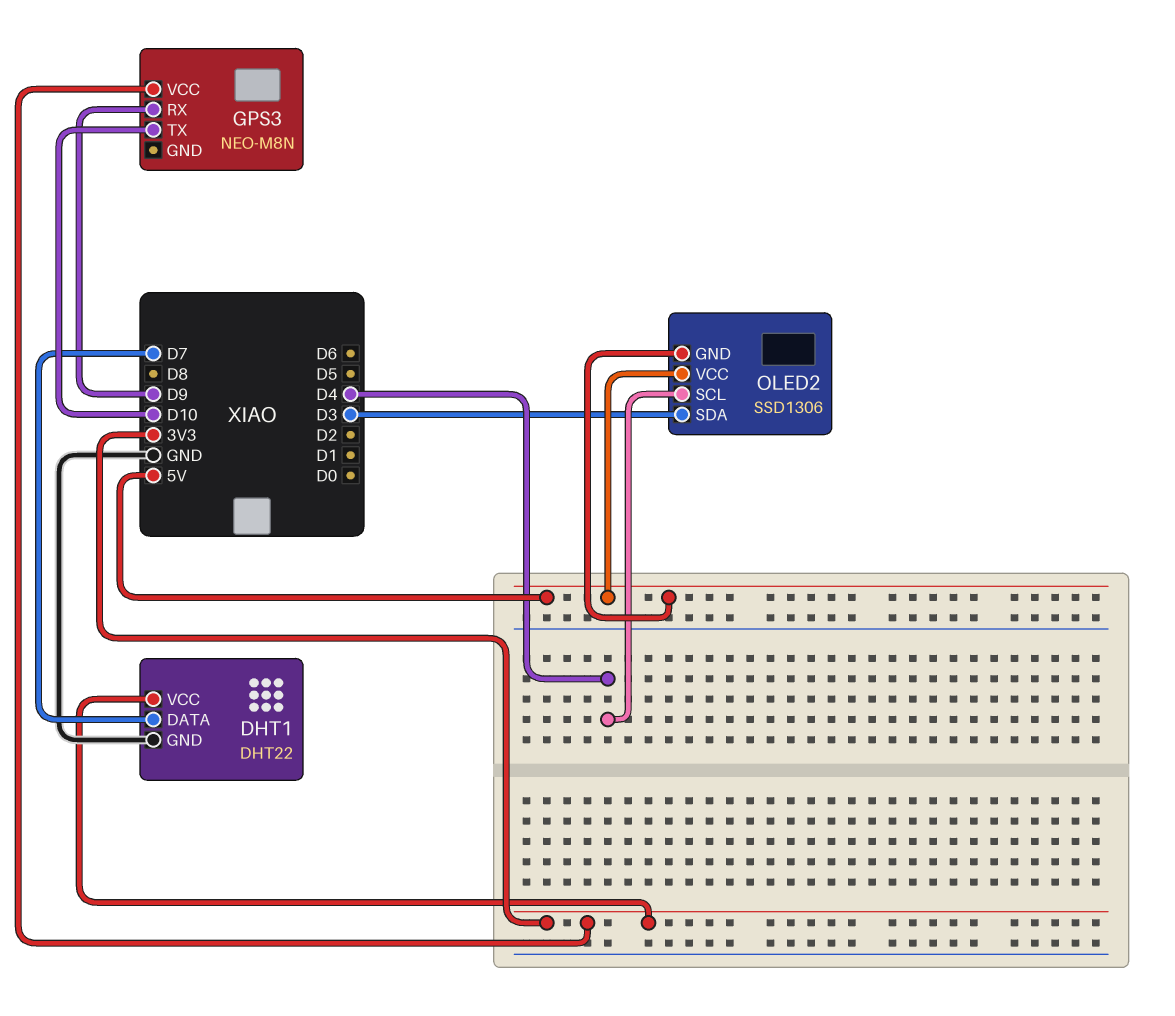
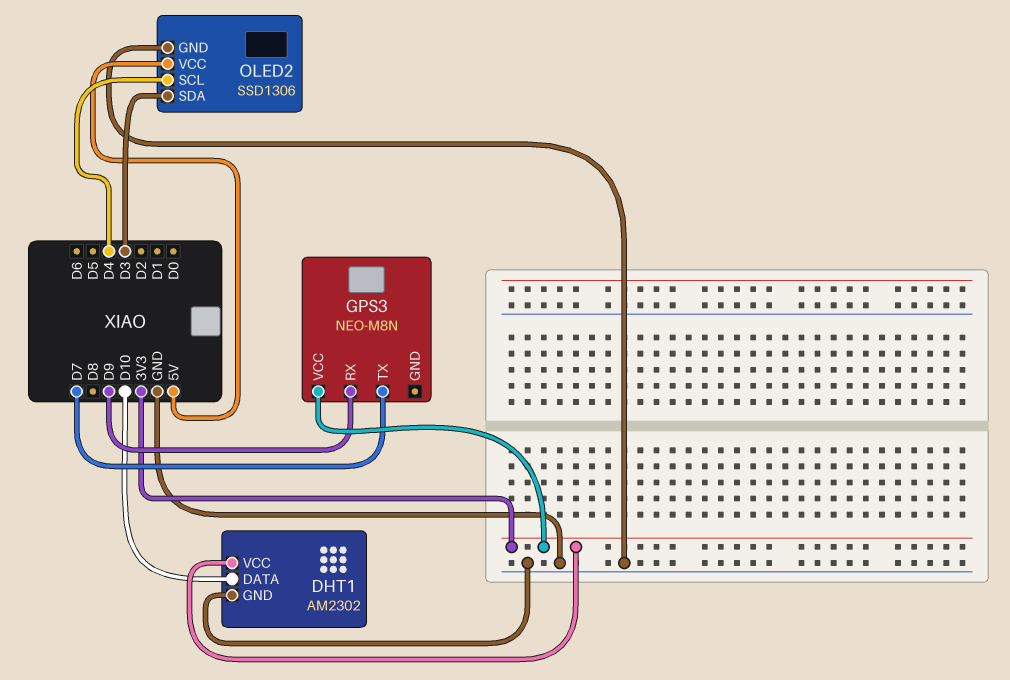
DHT1: DHT22 -> AM2302
DHT1 pin DATA: D7 -> D10
GPS3 pin TX: D10 -> D7
OLED2 pin GND: 5V -> GND

